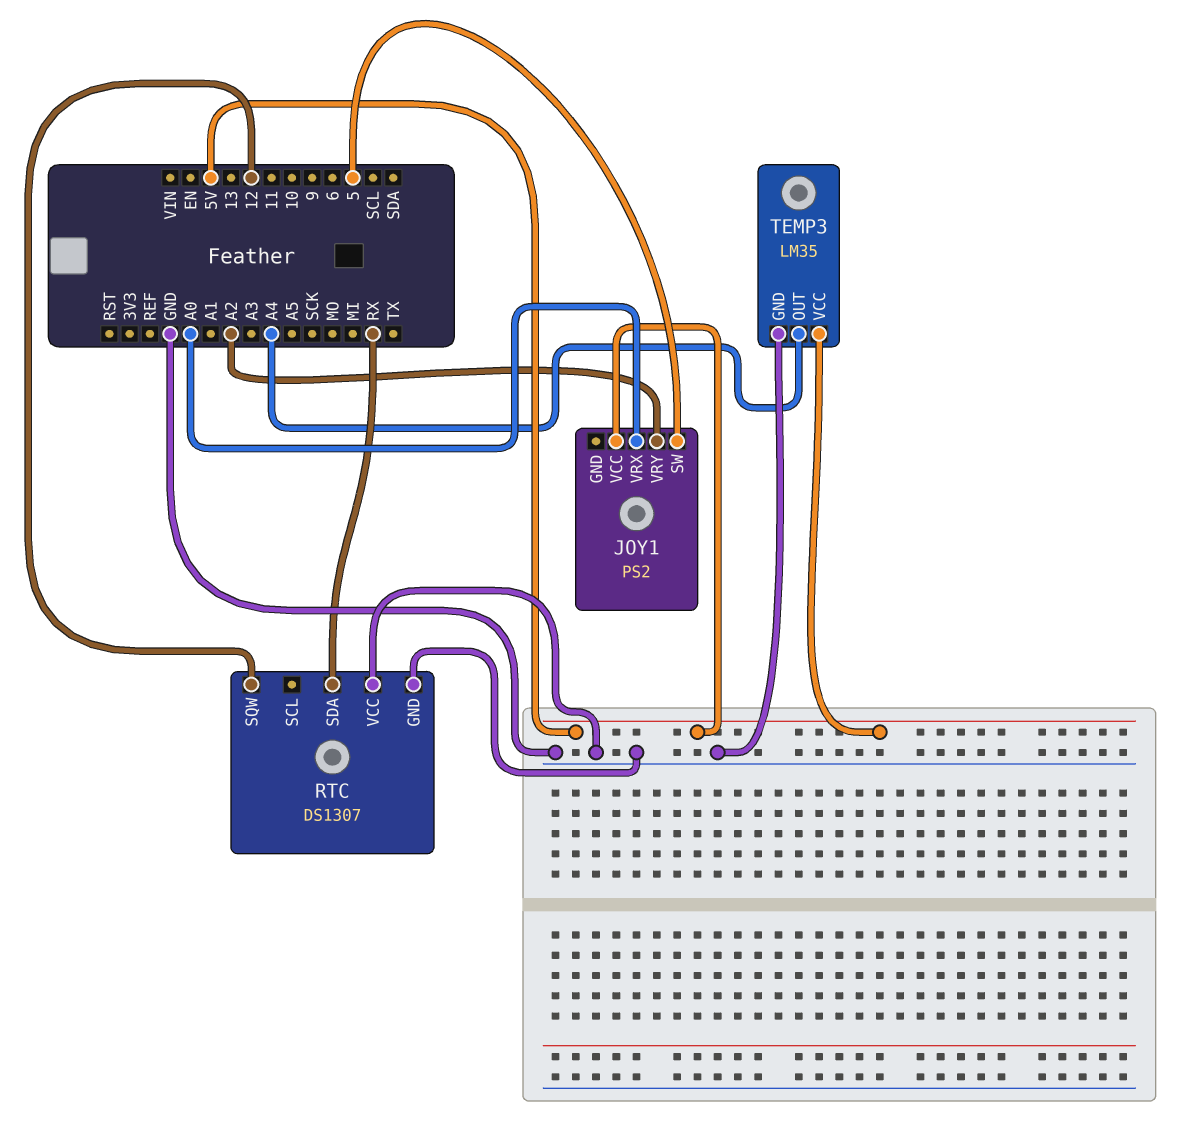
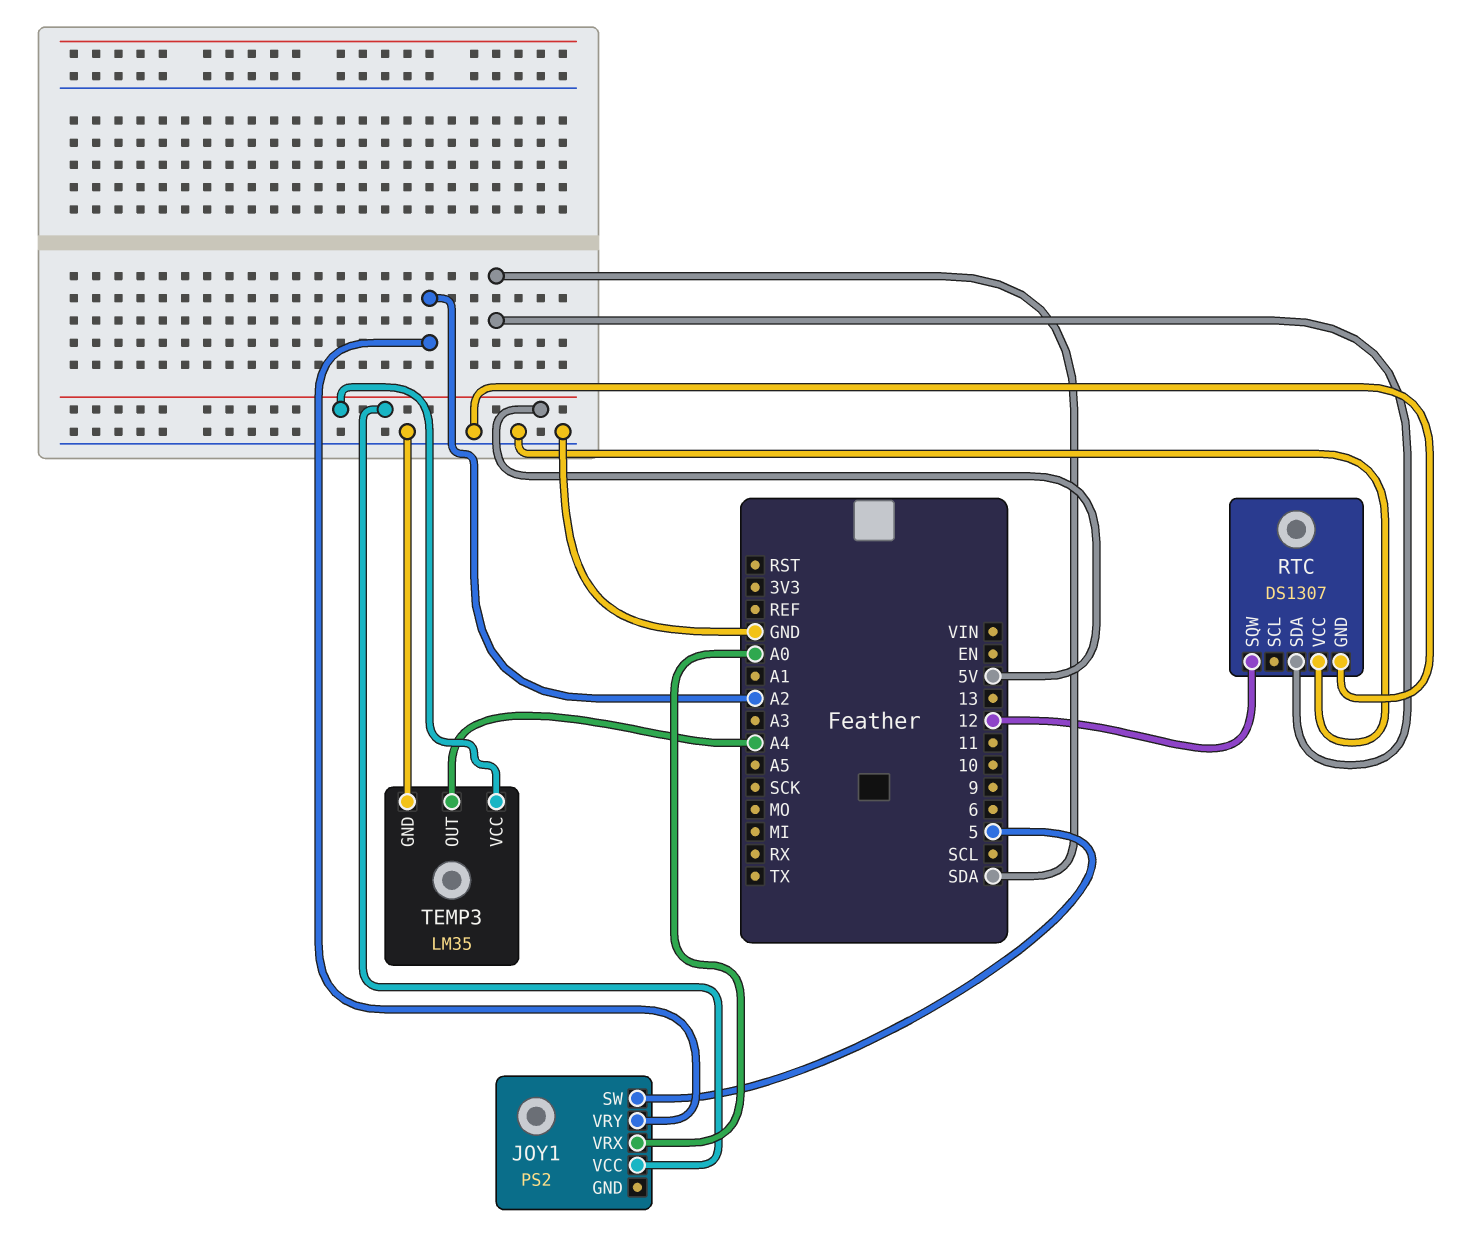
RTC pin SDA: RX -> SDA

